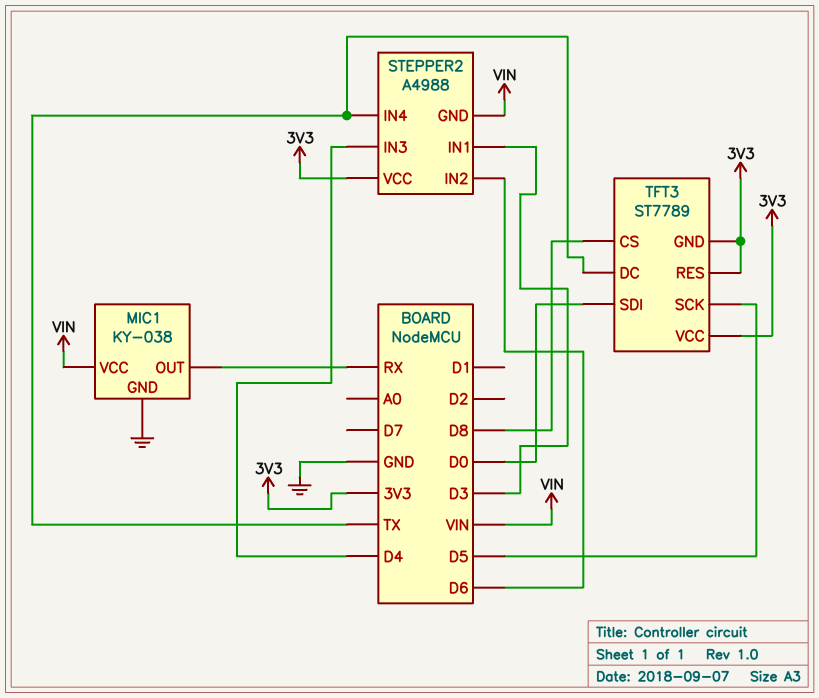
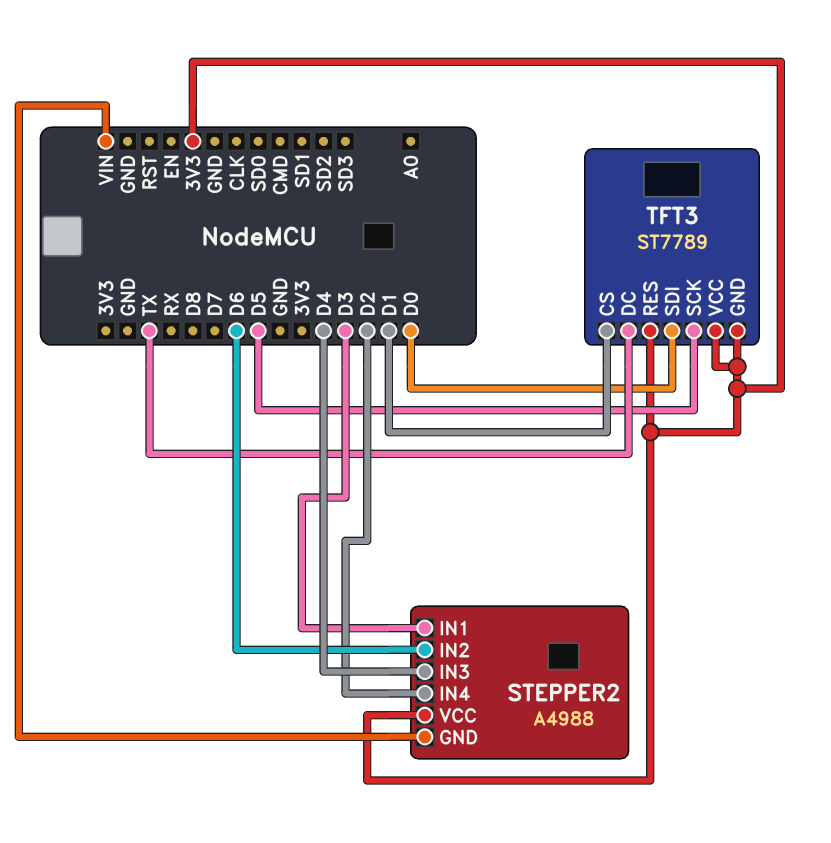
MIC1: KY-038 -> none
MIC1 pin GND: GND -> none
MIC1 pin OUT: RX -> none
MIC1 pin VCC: VIN -> none
STEPPER2 pin IN4: TX -> D2
TFT3 pin CS: D8 -> D1

